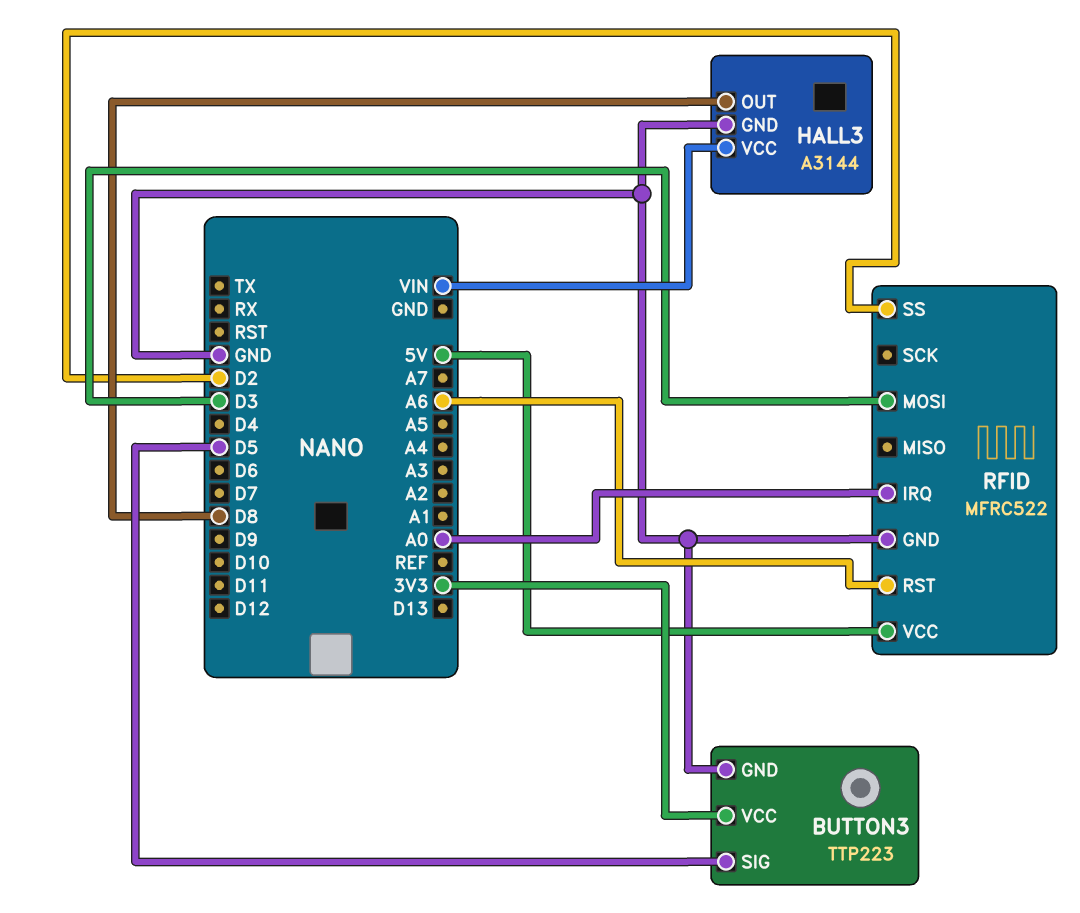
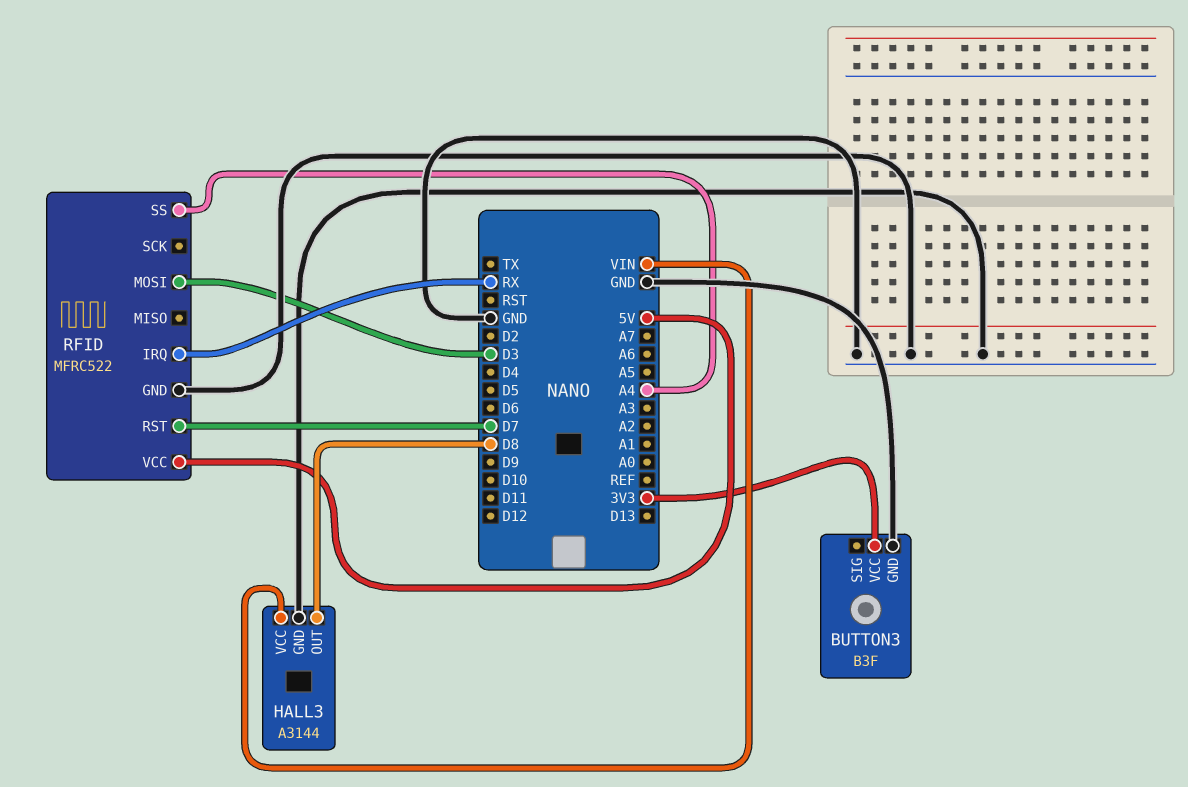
BUTTON3: TTP223 -> B3F
BUTTON3 pin SIG: D5 -> none
RFID pin IRQ: A0 -> RX
RFID pin RST: A6 -> D7
RFID pin SS: D2 -> A4

